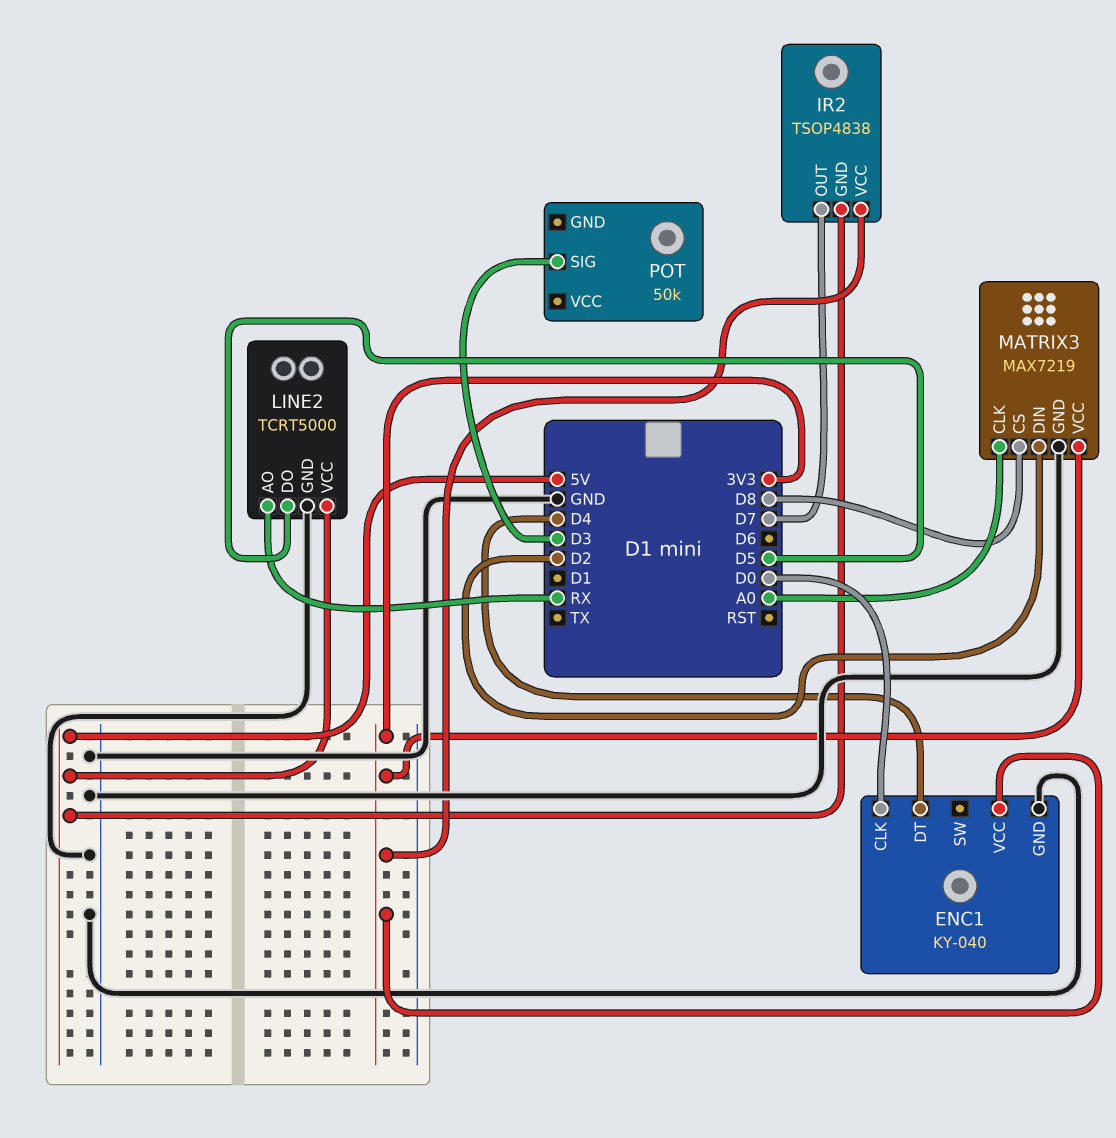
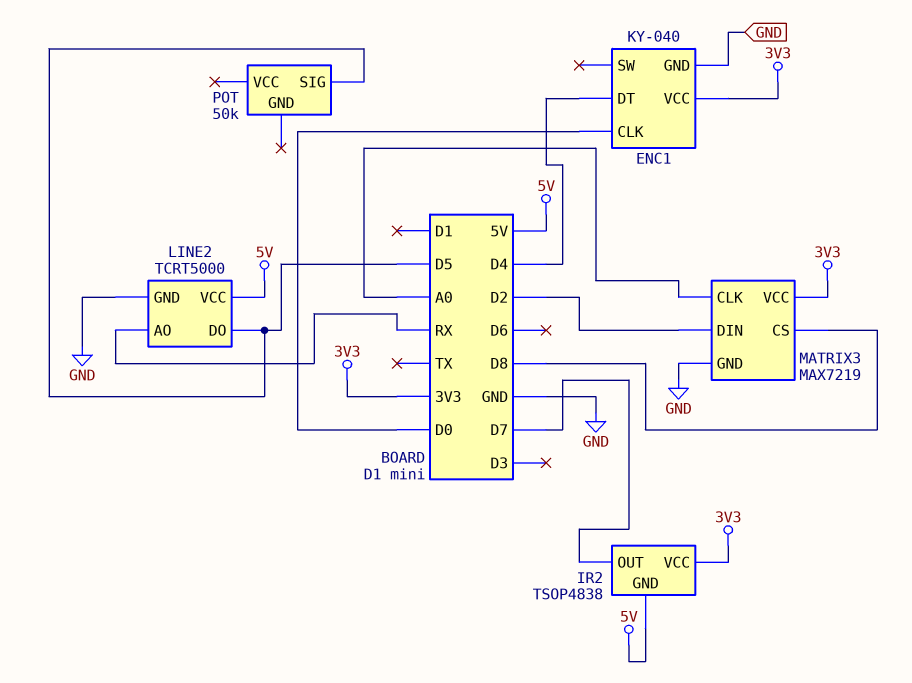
POT pin SIG: D3 -> D5

